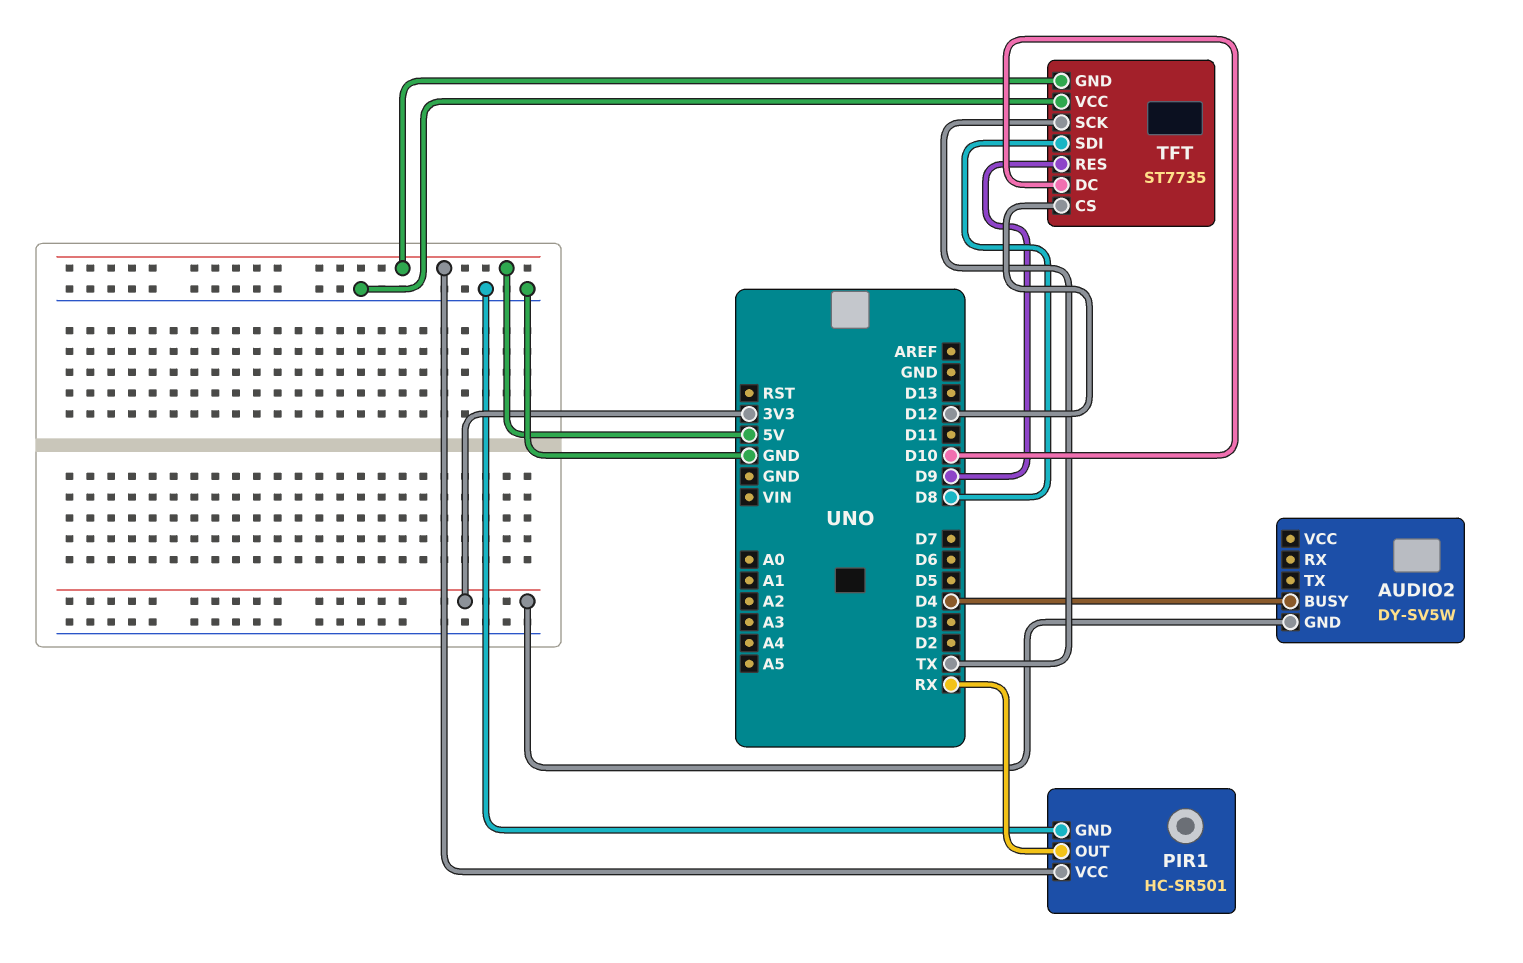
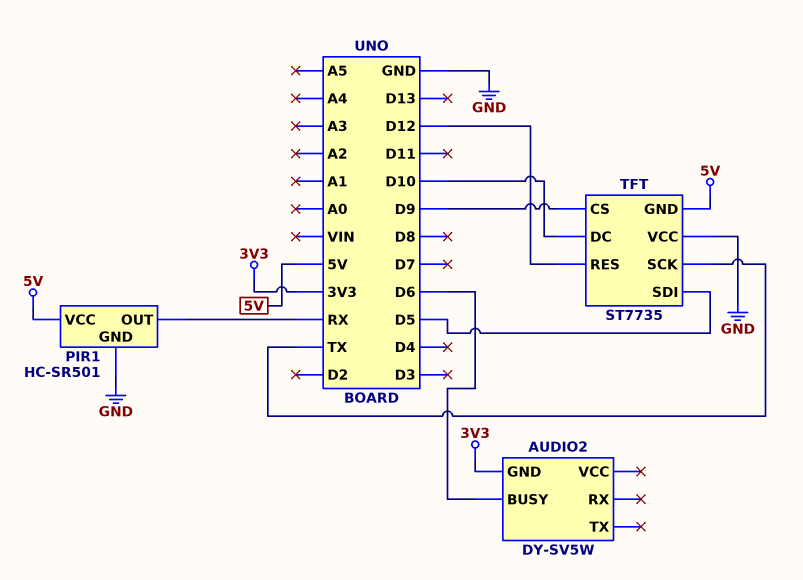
AUDIO2 pin BUSY: D4 -> D6
TFT pin CS: D12 -> D9
TFT pin RES: D9 -> D12
TFT pin SDI: D8 -> D5

